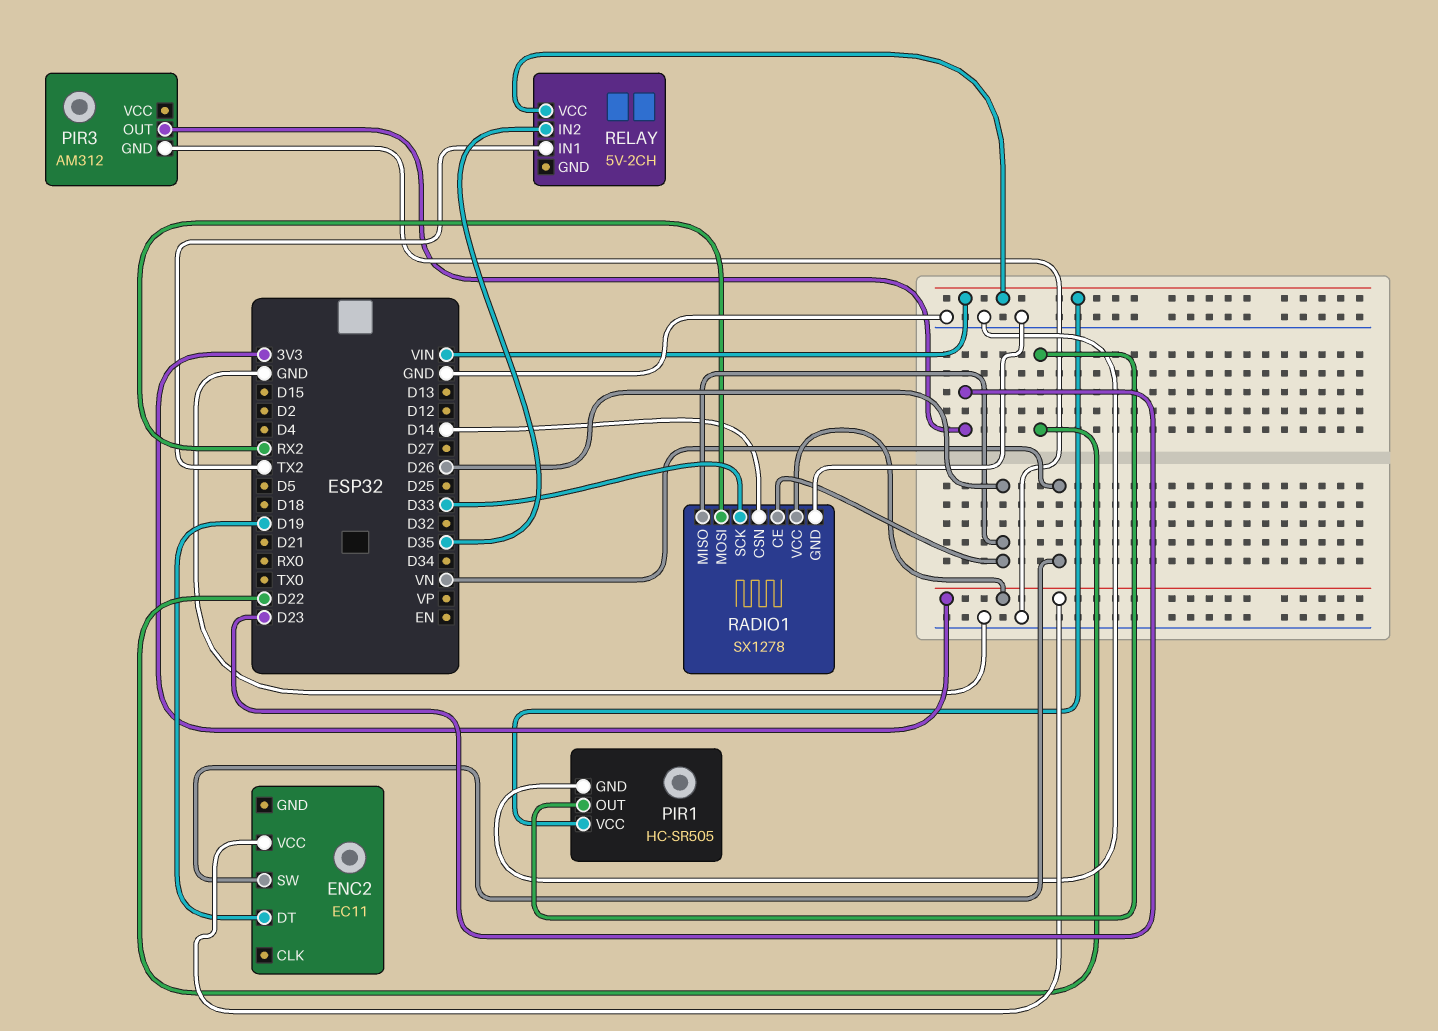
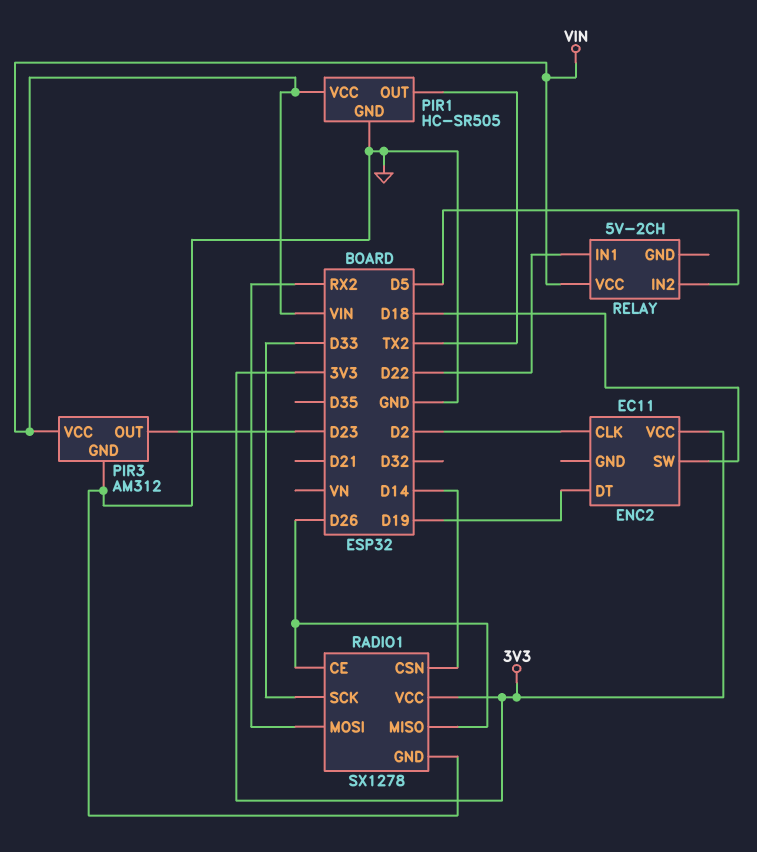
ENC2 pin CLK: none -> D2
ENC2 pin SW: VN -> D18
PIR1 pin OUT: D22 -> TX2
PIR3 pin VCC: none -> VIN
RELAY pin IN1: TX2 -> D22
RELAY pin IN2: D35 -> D5

